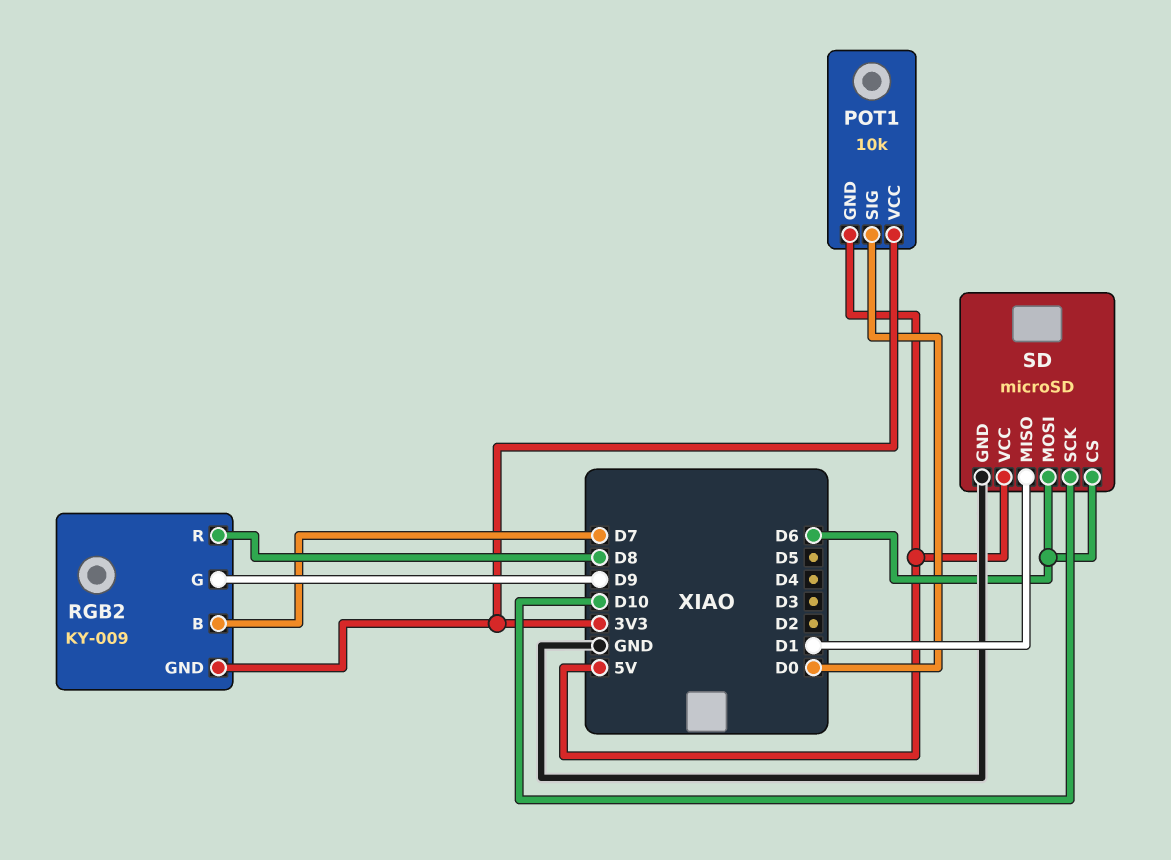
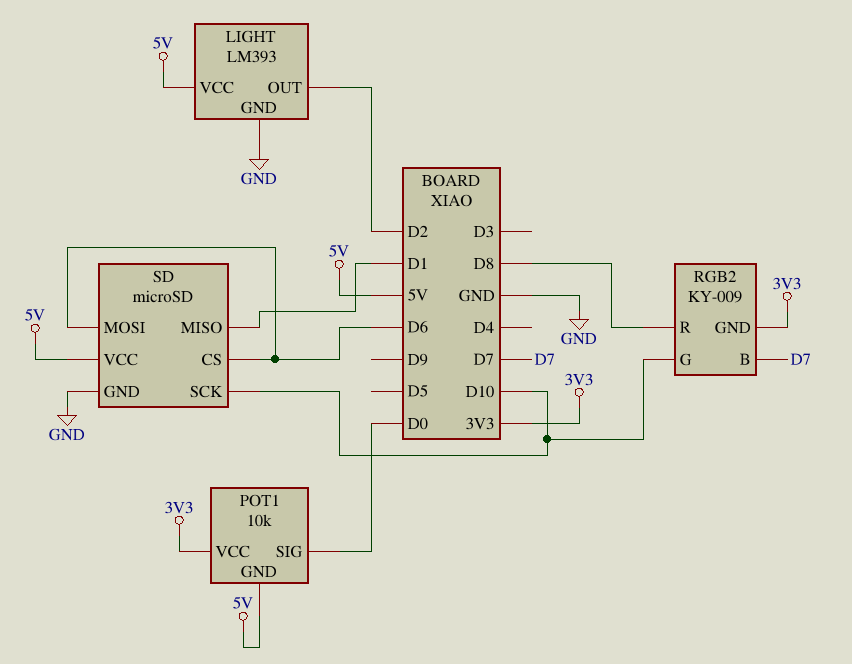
LIGHT: none -> LM393
LIGHT pin GND: none -> GND
LIGHT pin OUT: none -> D2
LIGHT pin VCC: none -> 5V
RGB2 pin G: D9 -> D10

